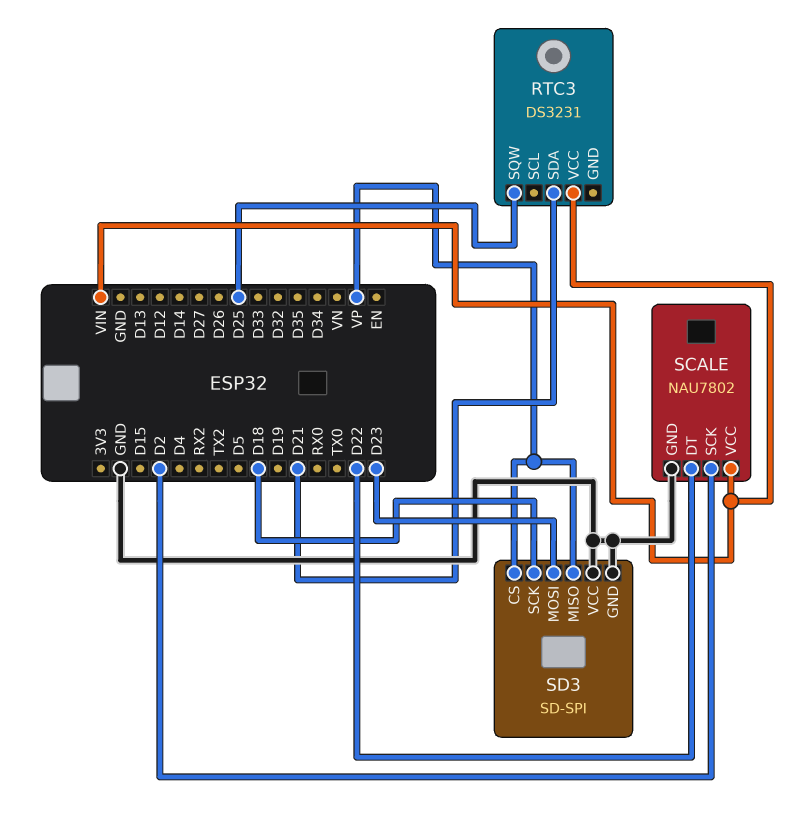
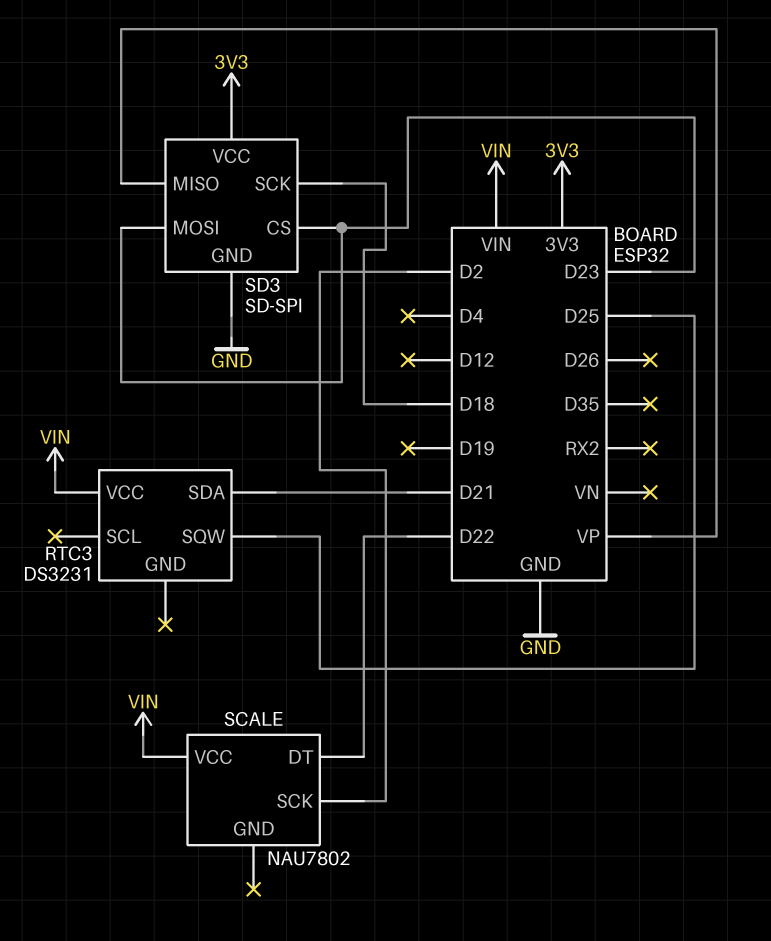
SCALE pin GND: GND -> none
SD3 pin CS: VP -> D23
SD3 pin VCC: GND -> 3V3

